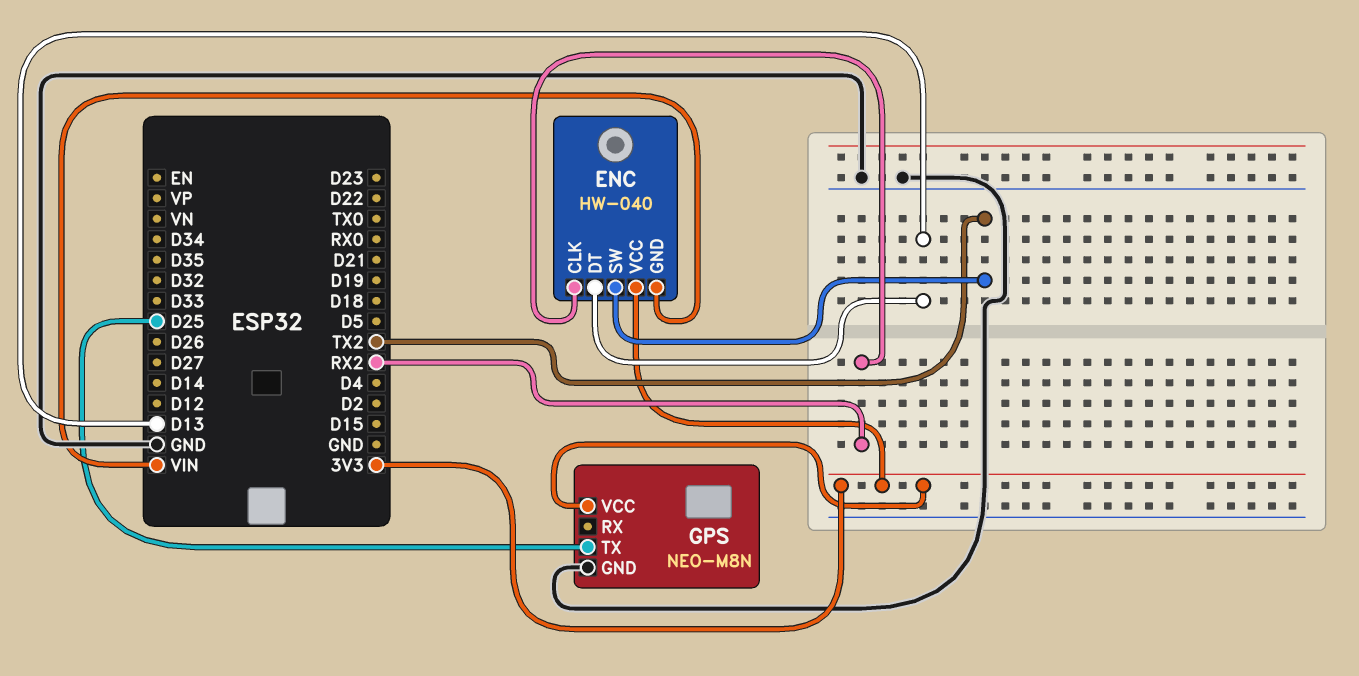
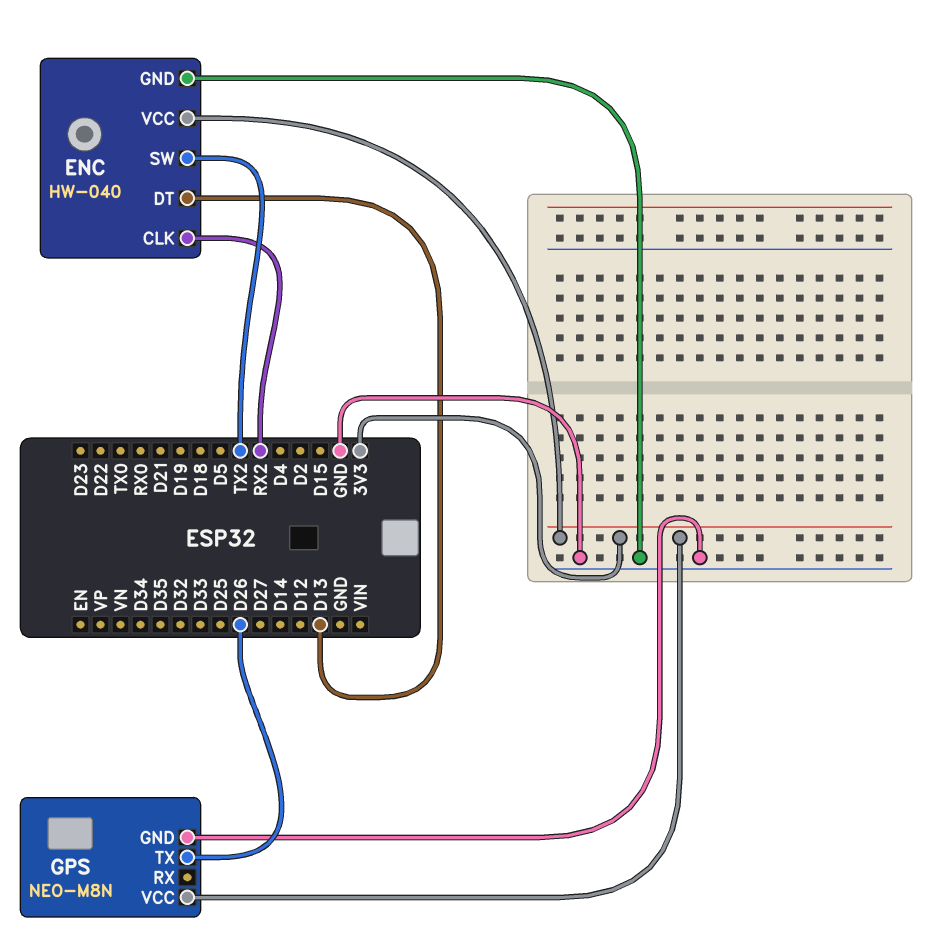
ENC pin GND: VIN -> GND
GPS pin TX: D25 -> D26

